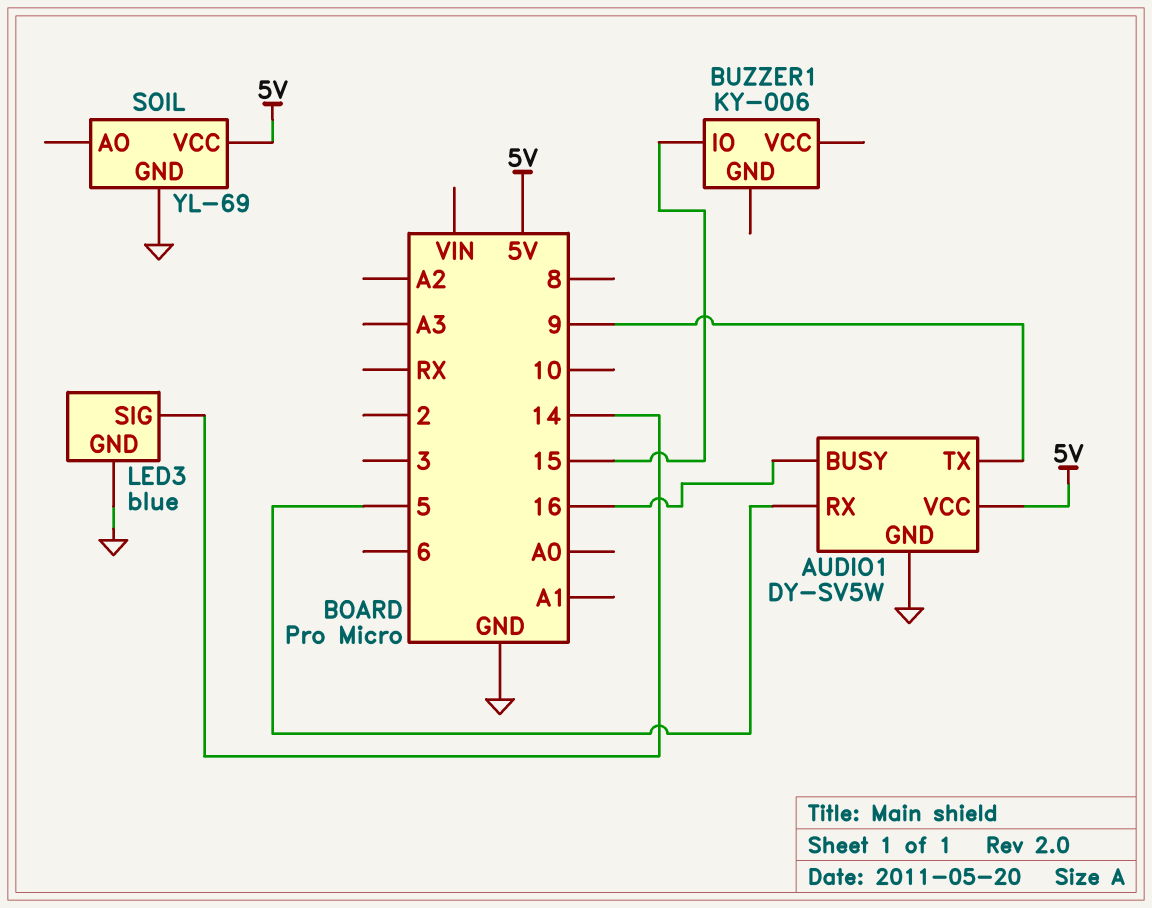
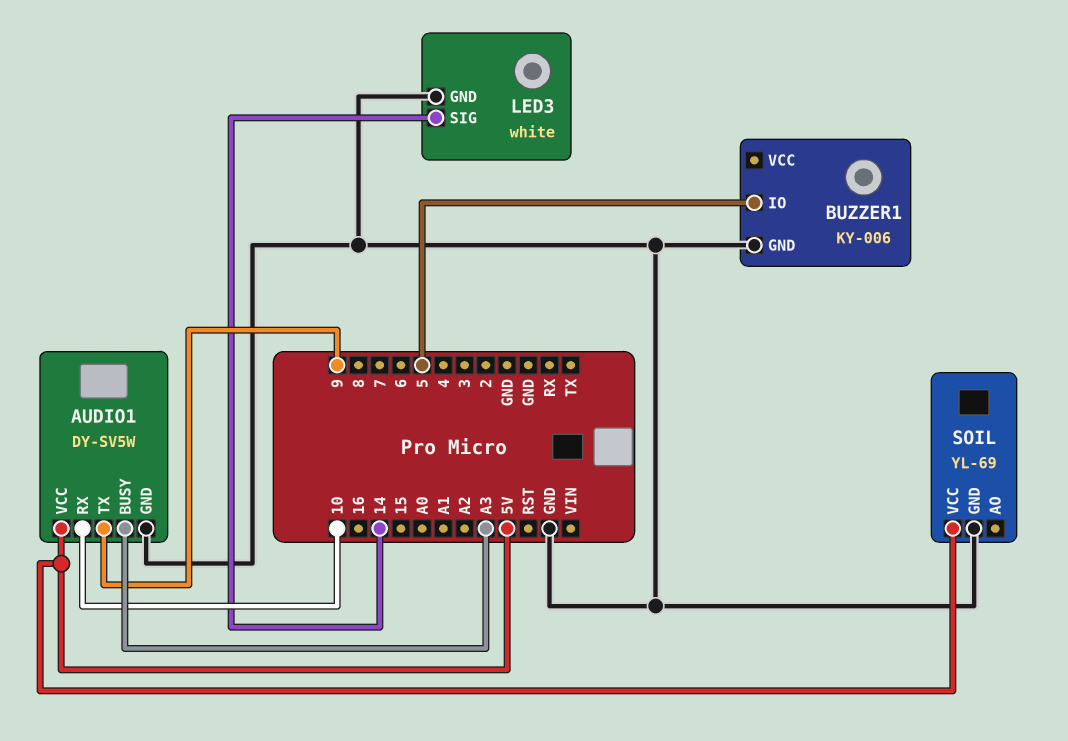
AUDIO1 pin BUSY: 16 -> A3
AUDIO1 pin RX: 5 -> 10
BUZZER1 pin GND: none -> GND
BUZZER1 pin IO: 15 -> 5
LED3: blue -> white

